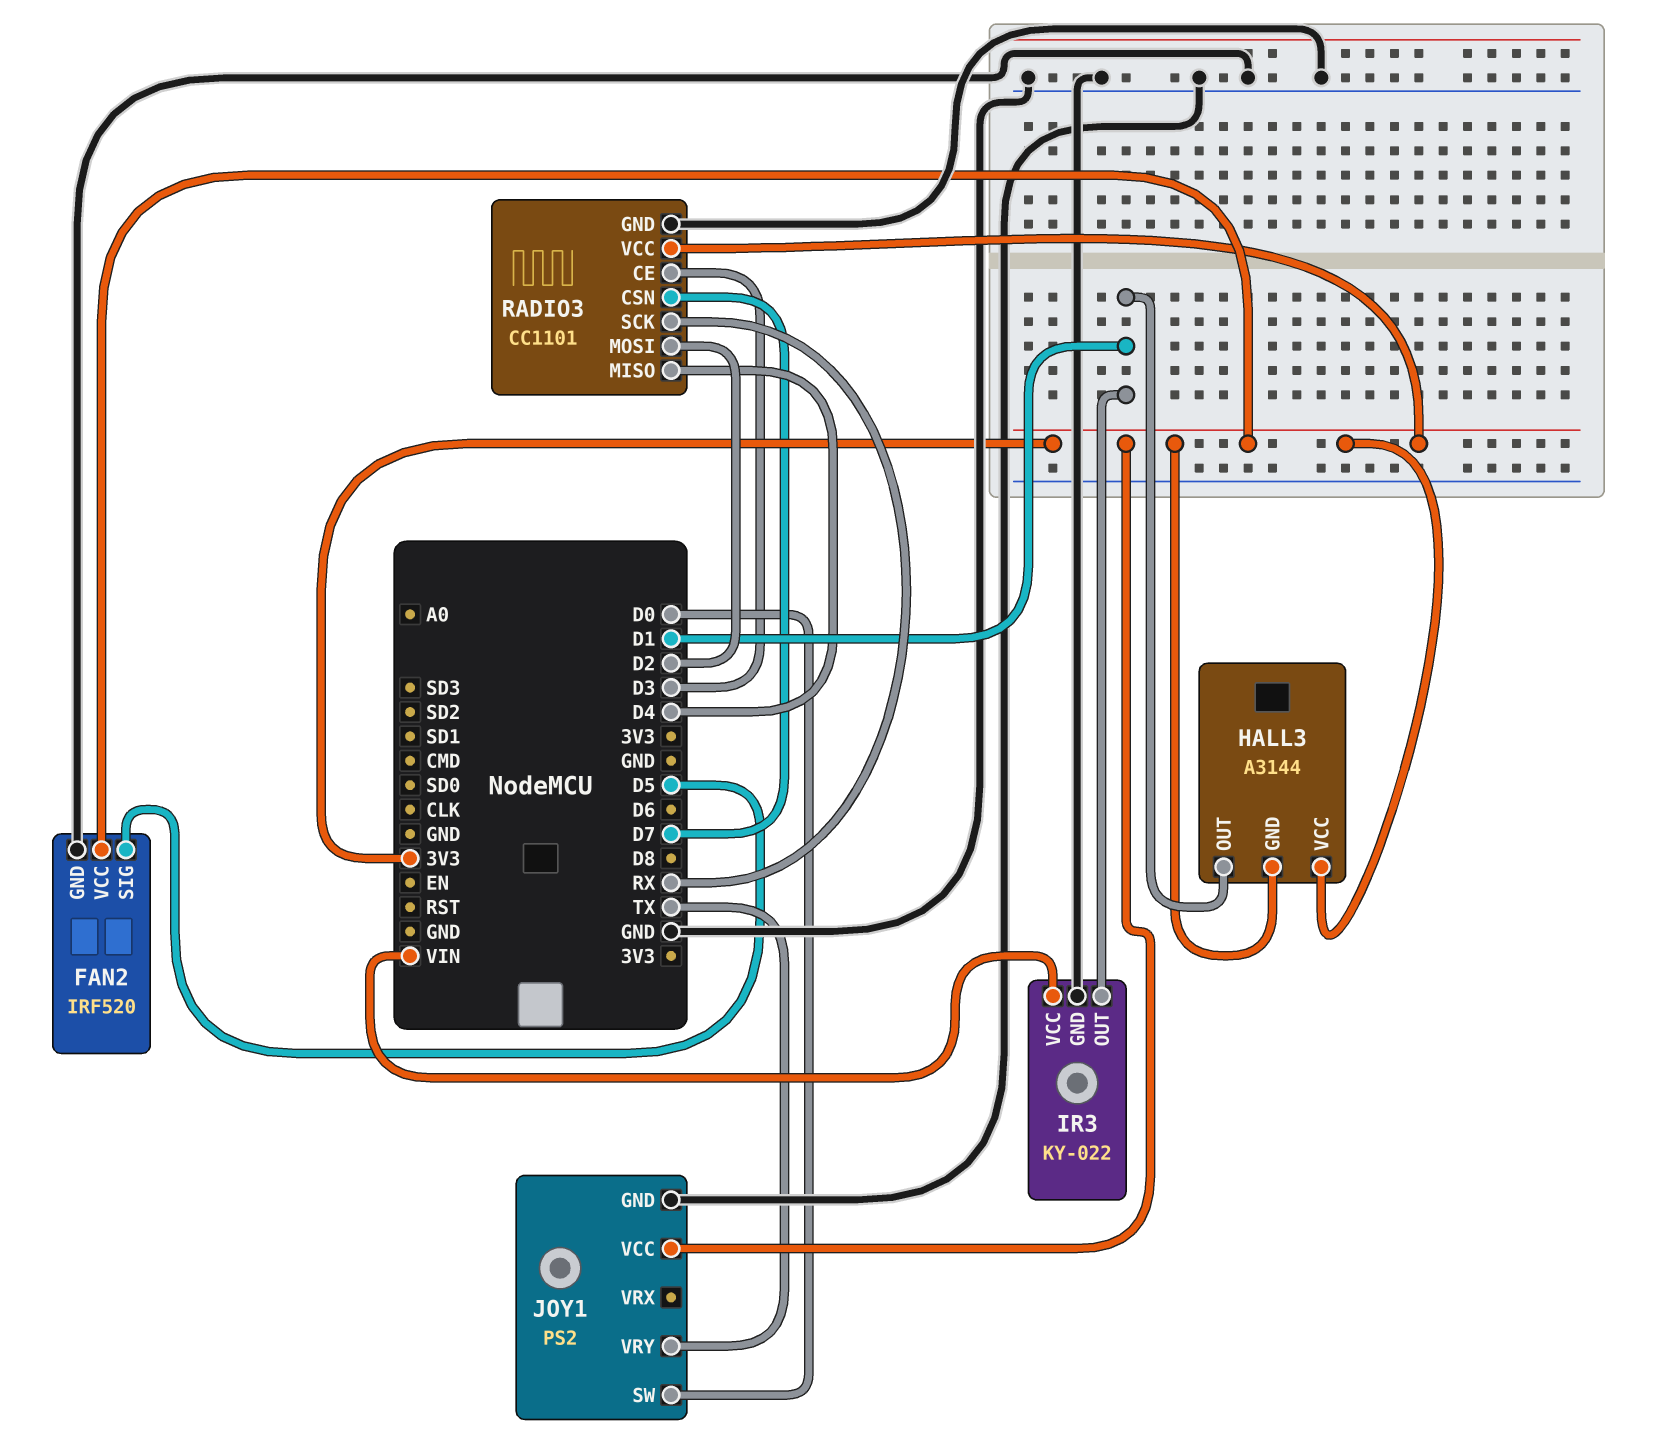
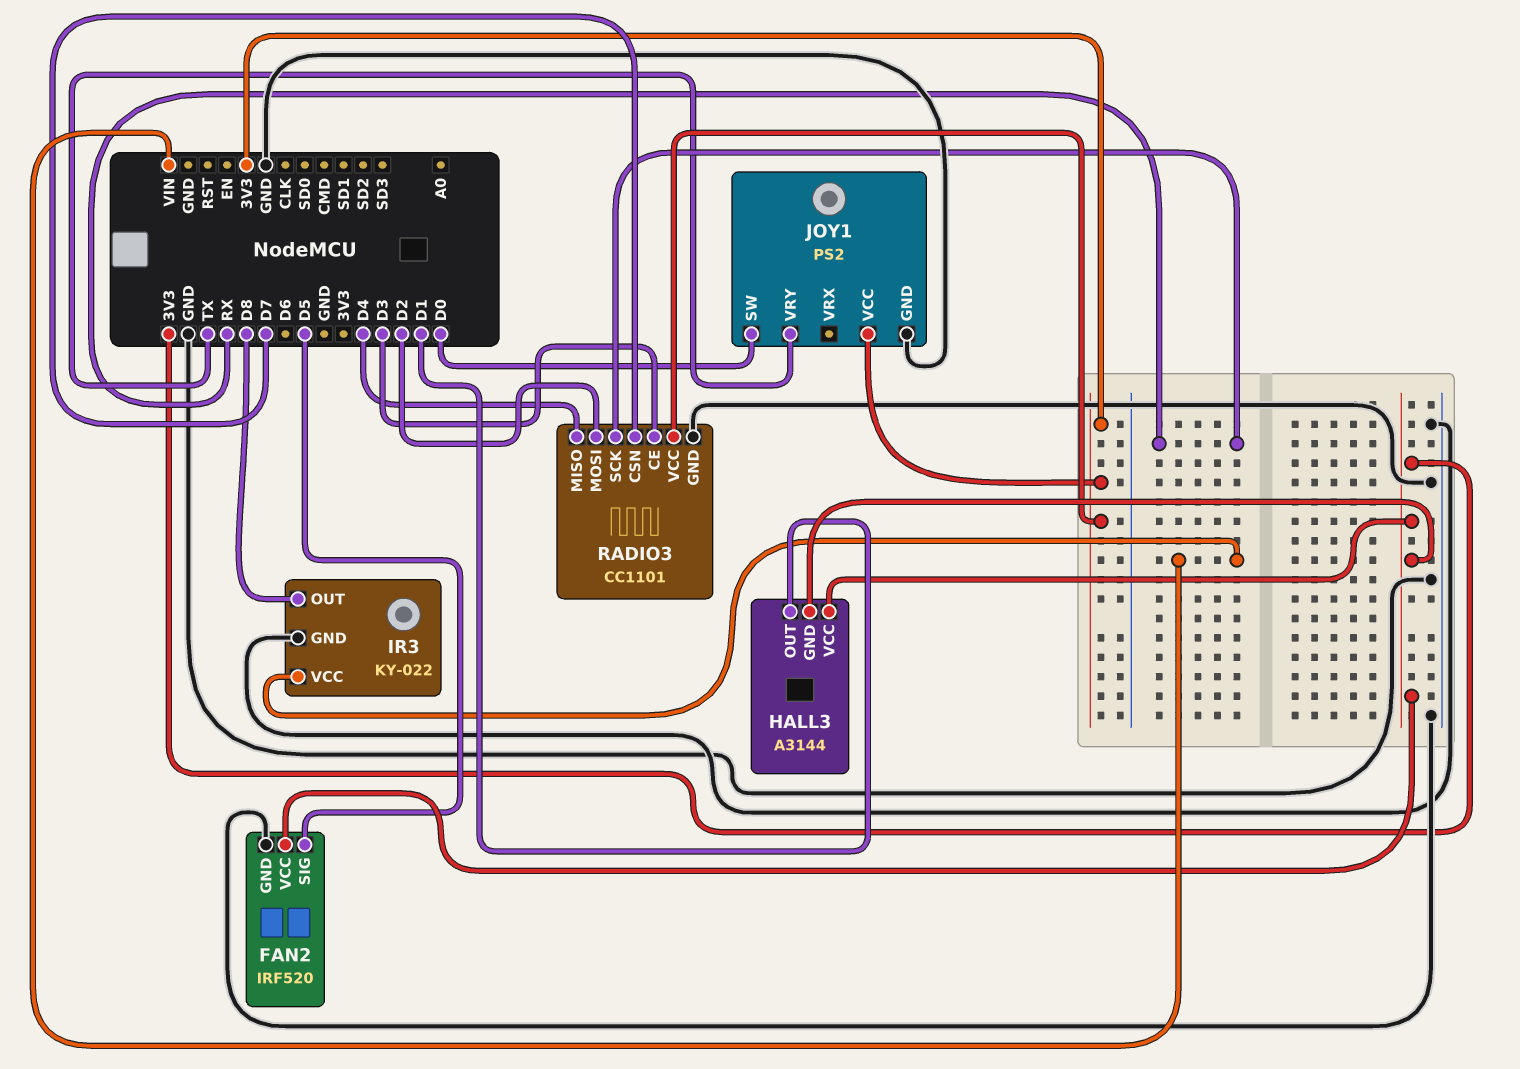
IR3 pin OUT: D1 -> D8

